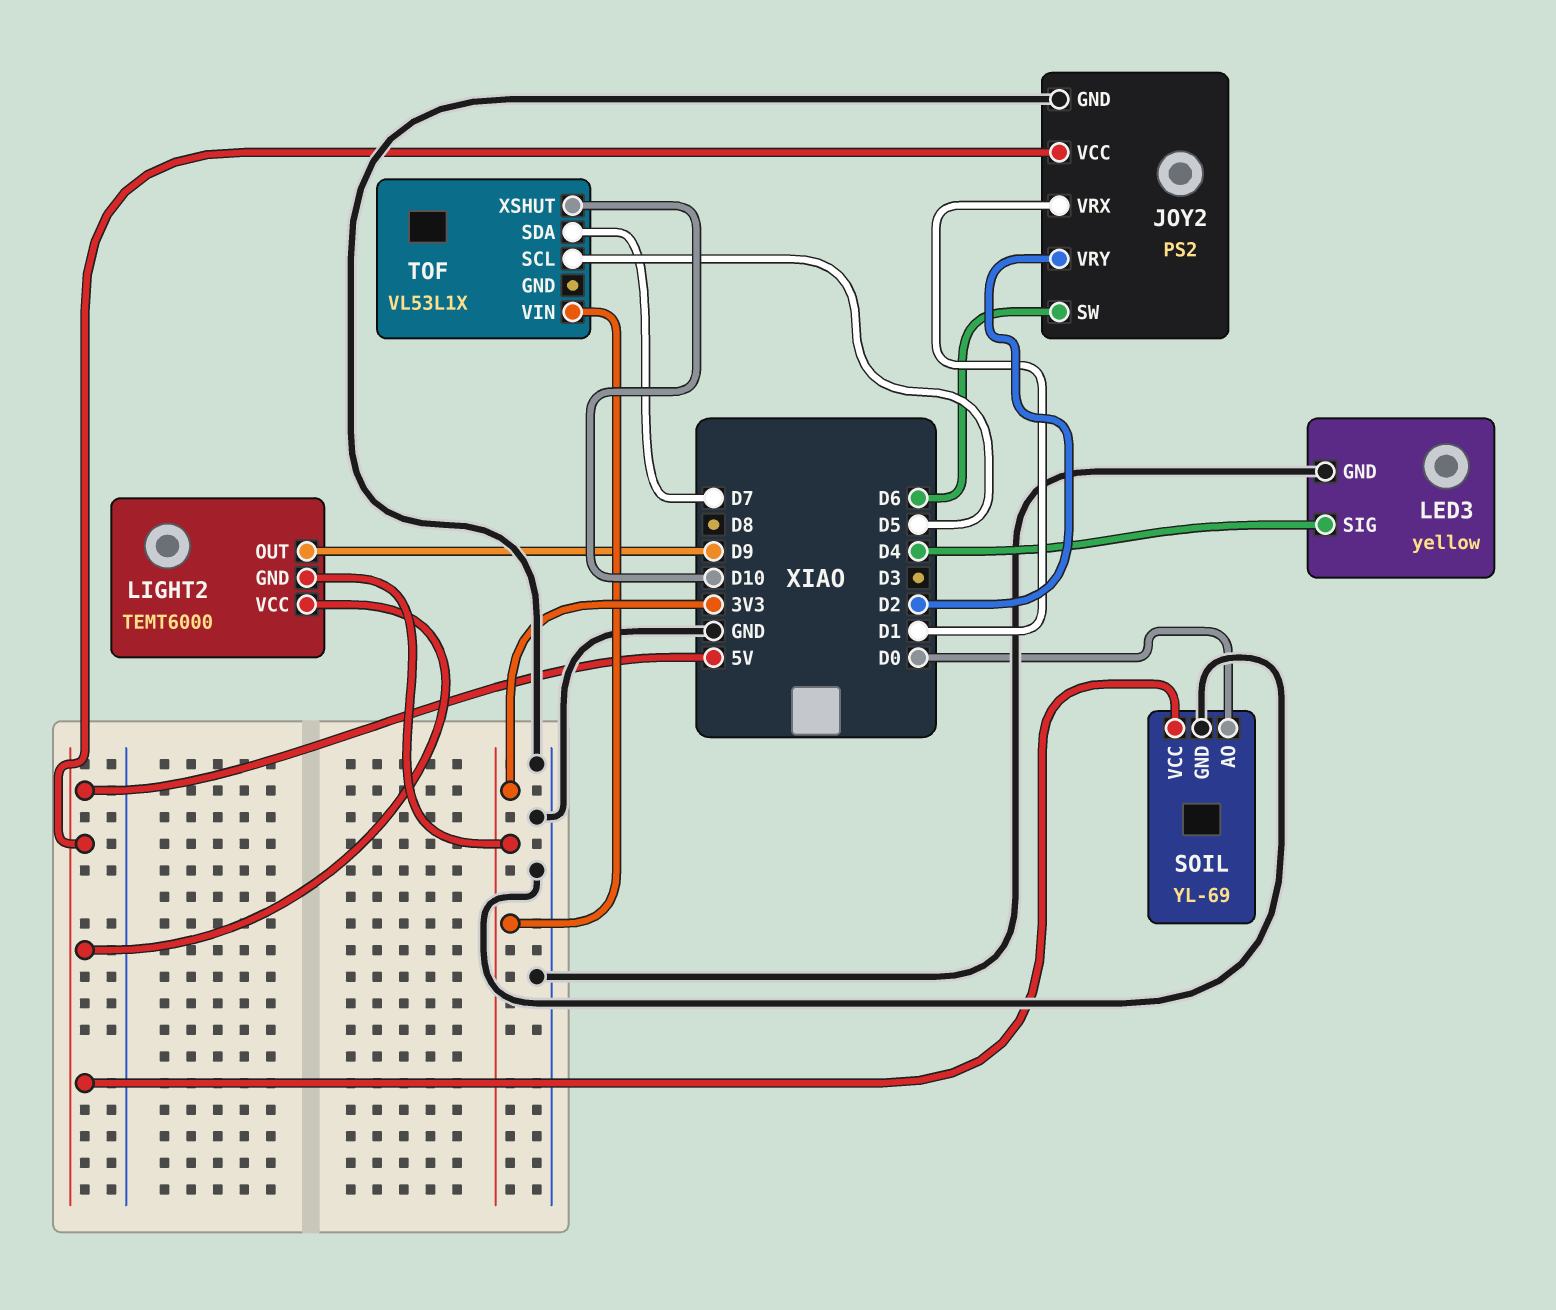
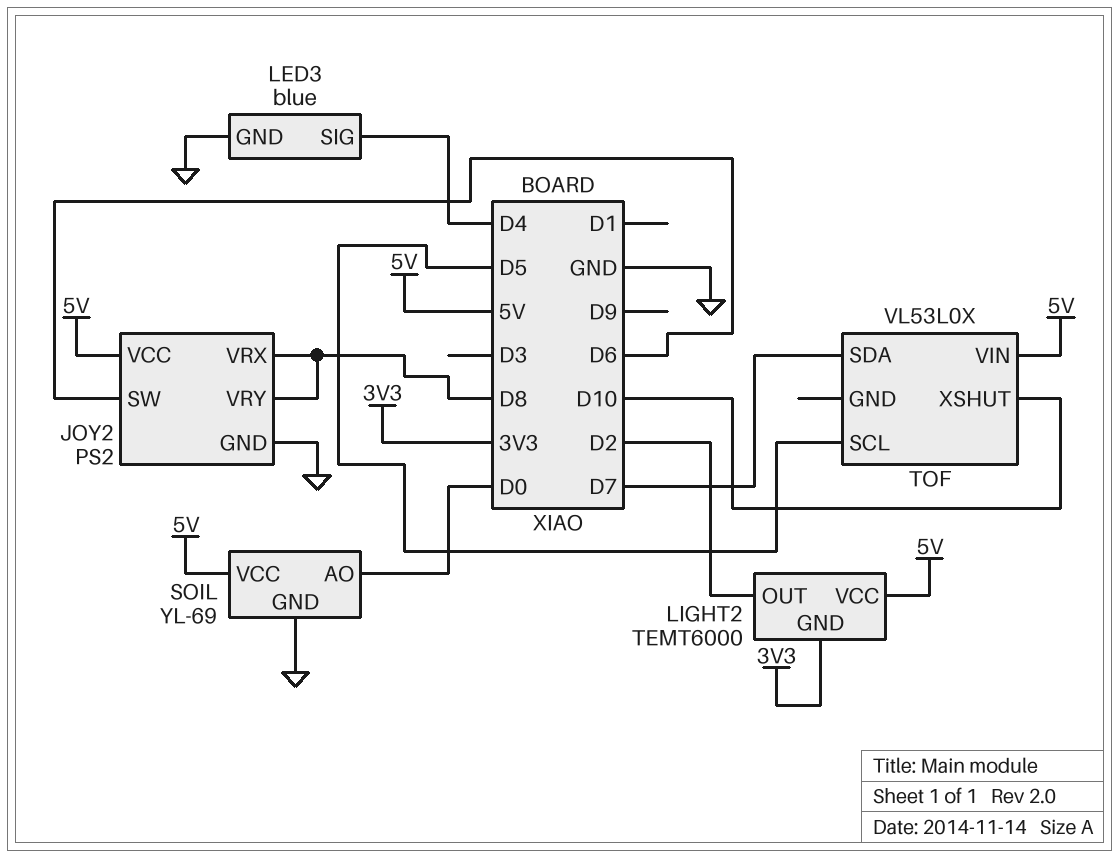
JOY2 pin VRX: D1 -> D8
JOY2 pin VRY: D2 -> D8
LED3: yellow -> blue
LIGHT2 pin OUT: D9 -> D2
TOF: VL53L1X -> VL53L0X
TOF pin VIN: 3V3 -> 5V

